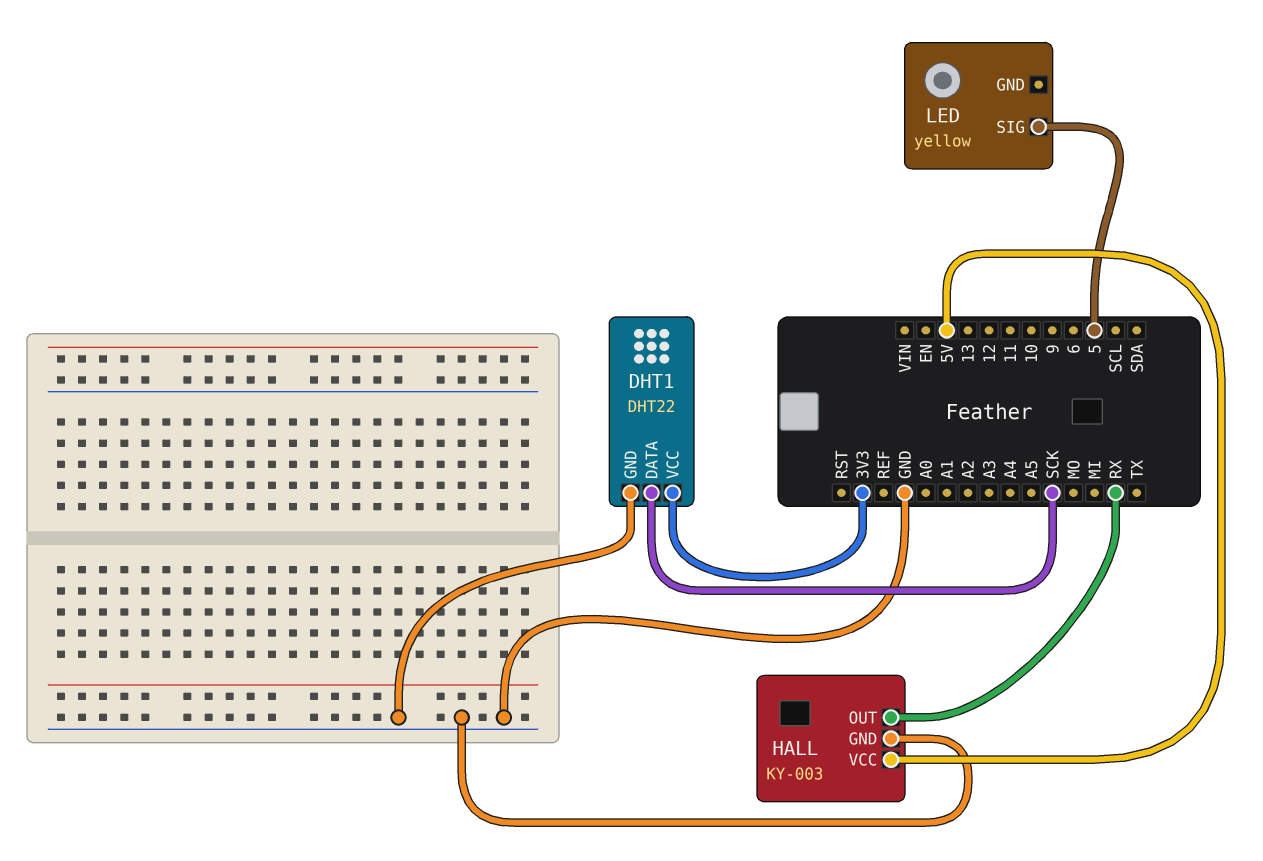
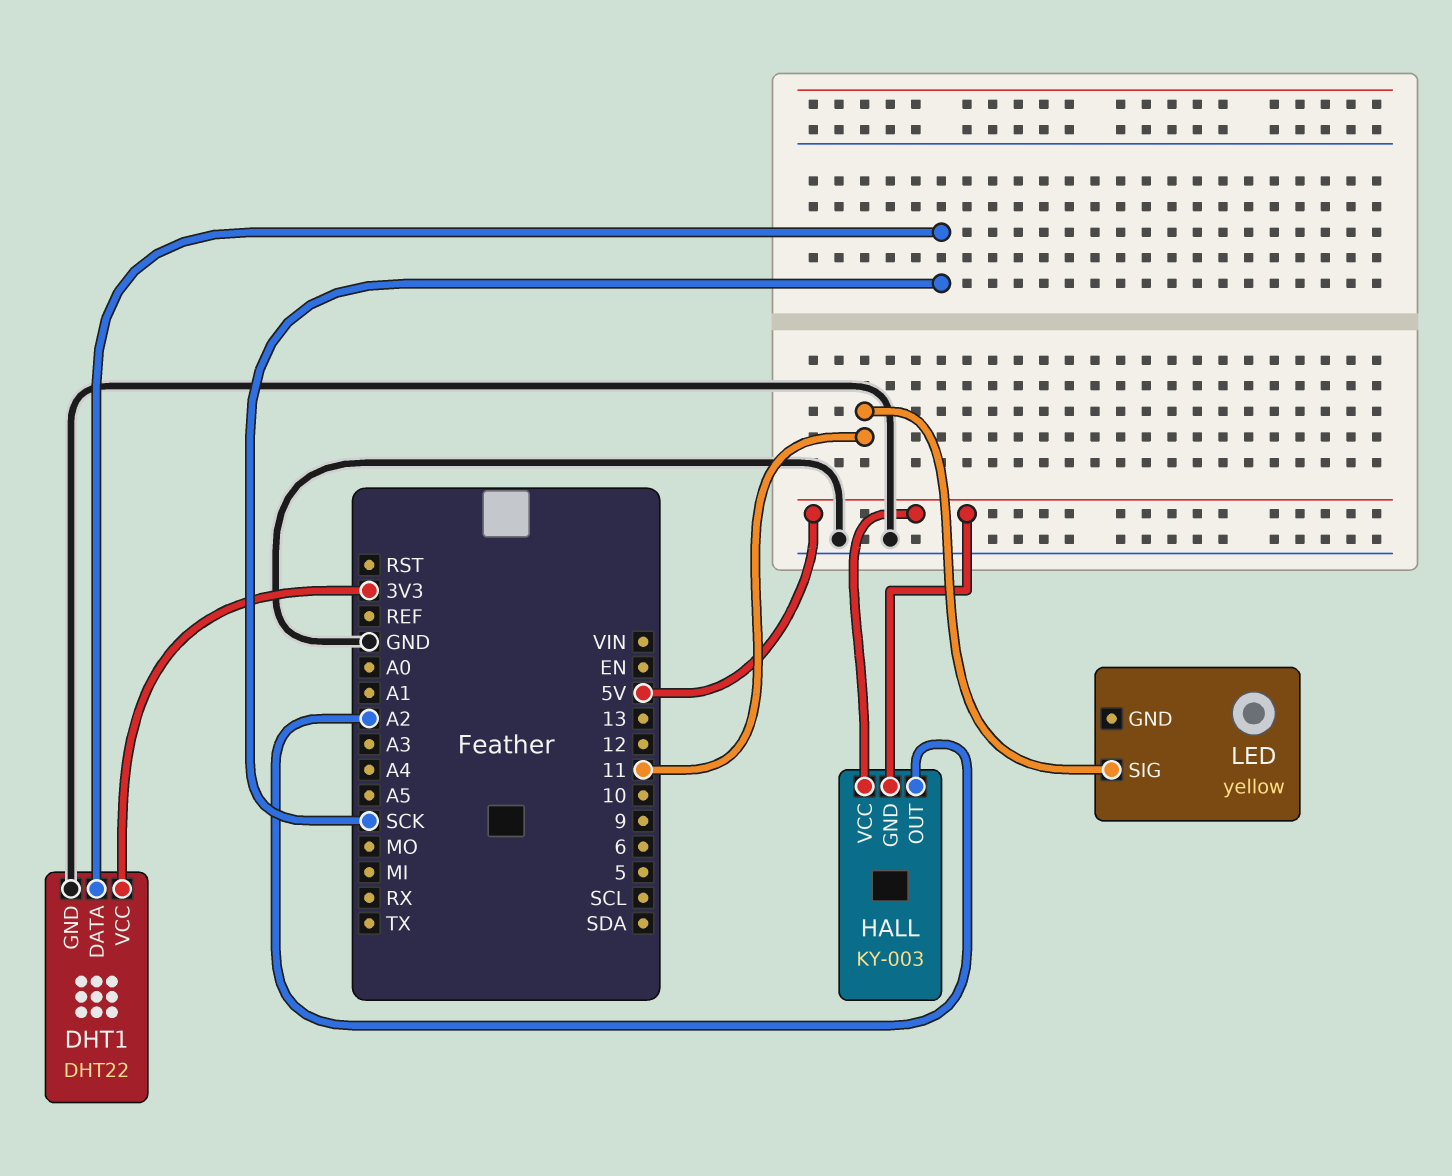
HALL pin GND: GND -> 5V
HALL pin OUT: RX -> A2
LED pin SIG: 5 -> 11

